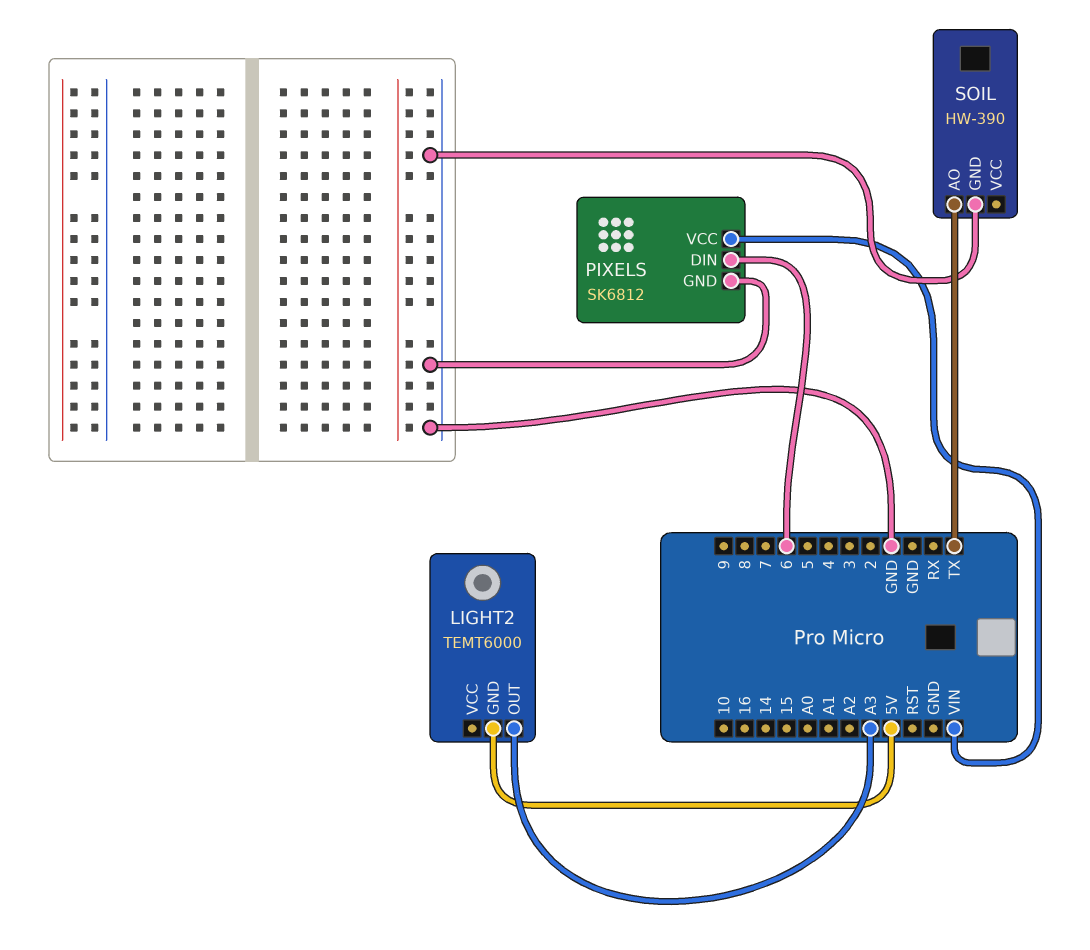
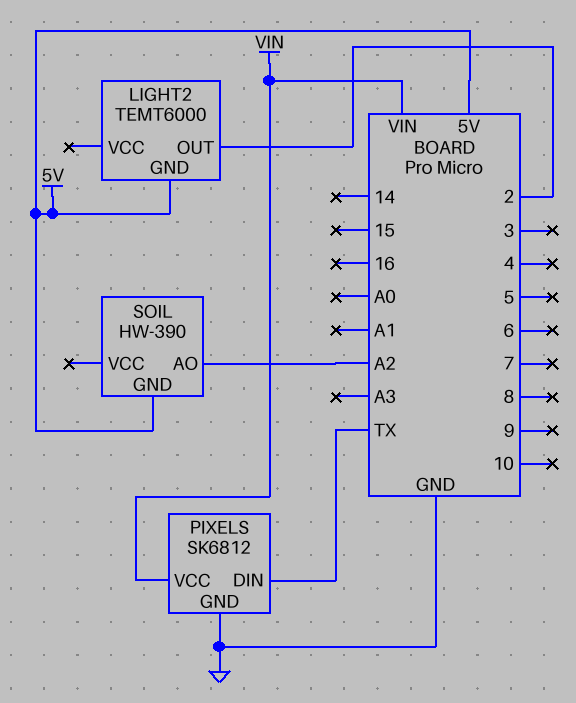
LIGHT2 pin OUT: A3 -> 2
PIXELS pin DIN: 6 -> TX
SOIL pin AO: TX -> A2
SOIL pin GND: GND -> 5V

